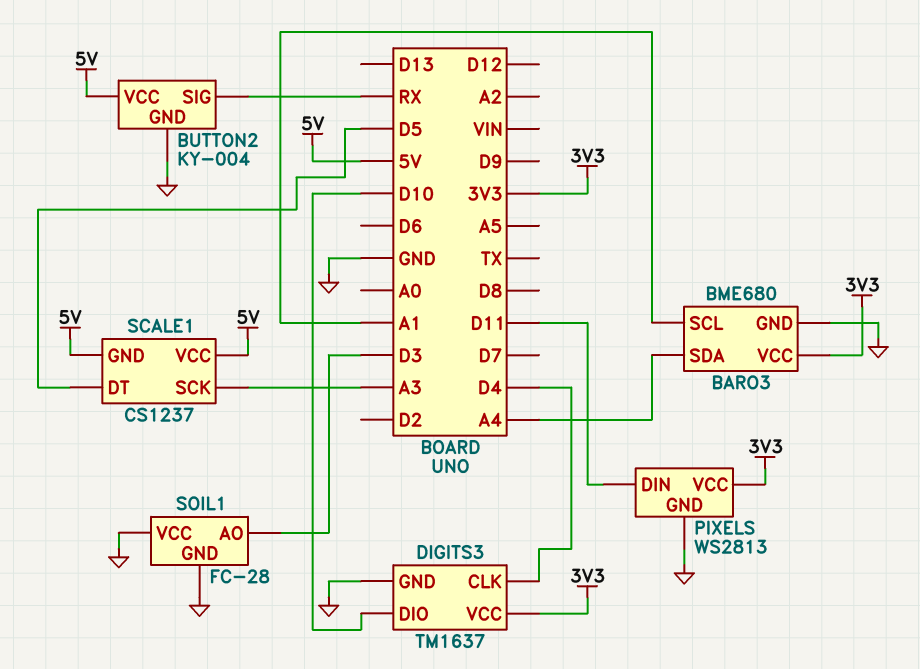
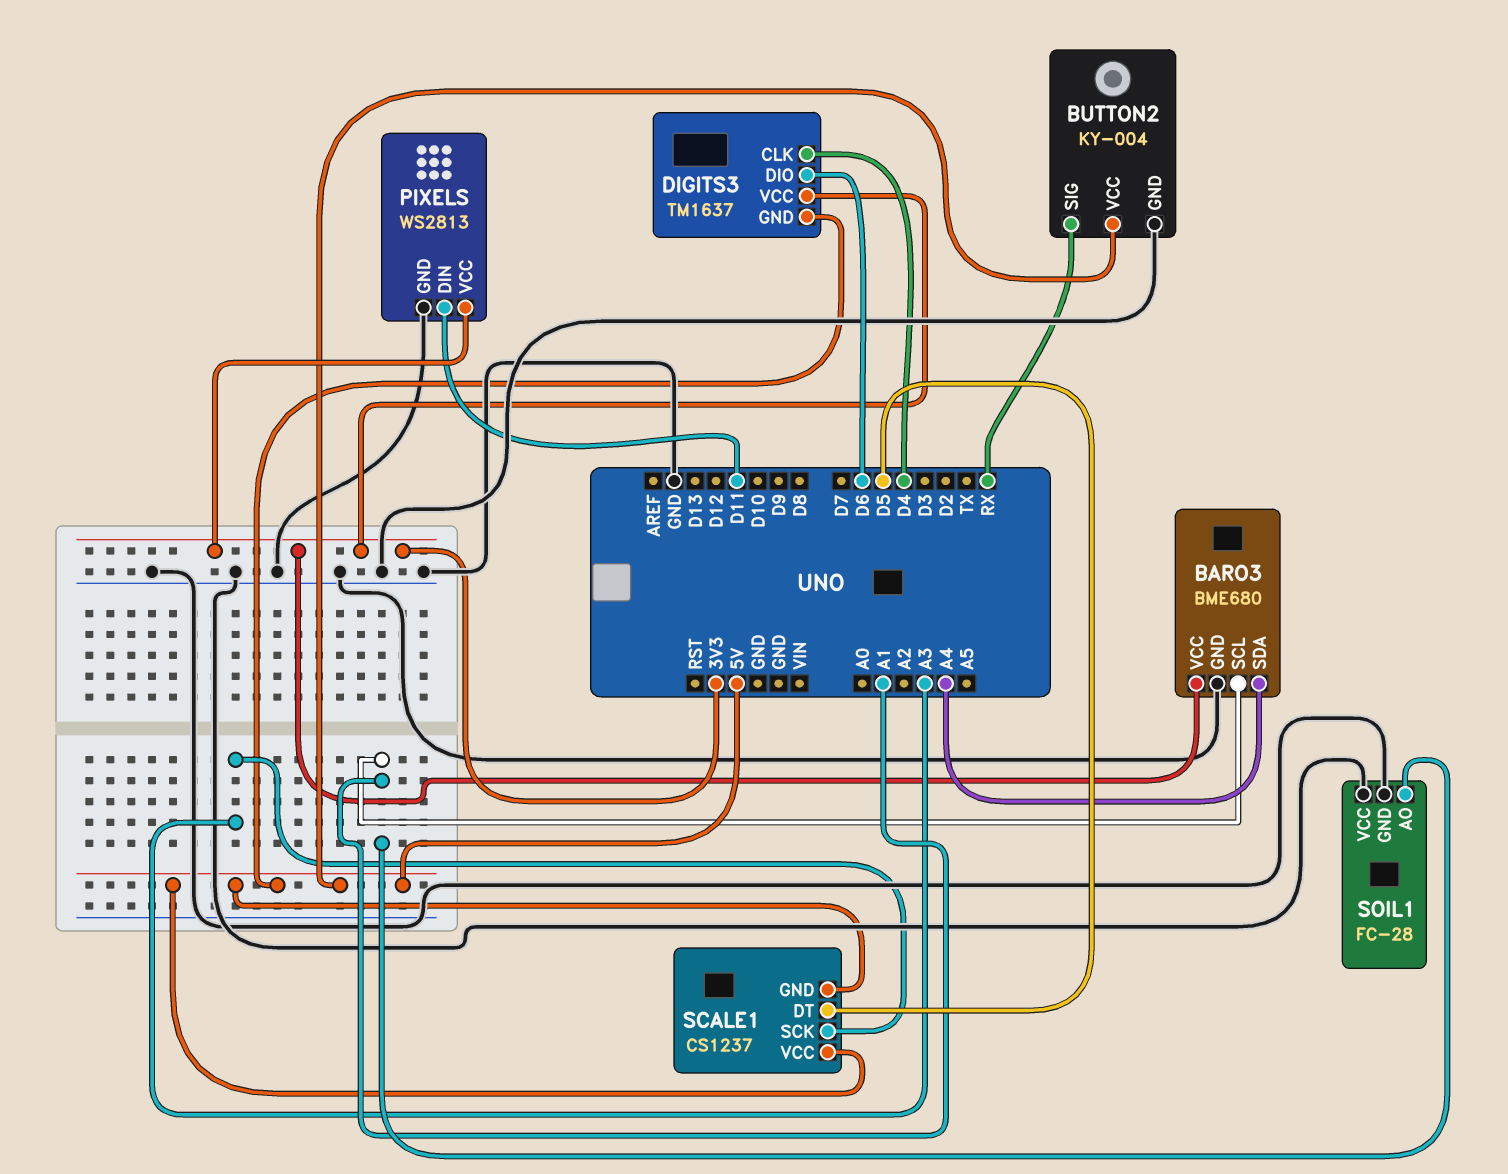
DIGITS3 pin DIO: D10 -> D6
DIGITS3 pin GND: GND -> 5V
SOIL1 pin AO: D3 -> A1

